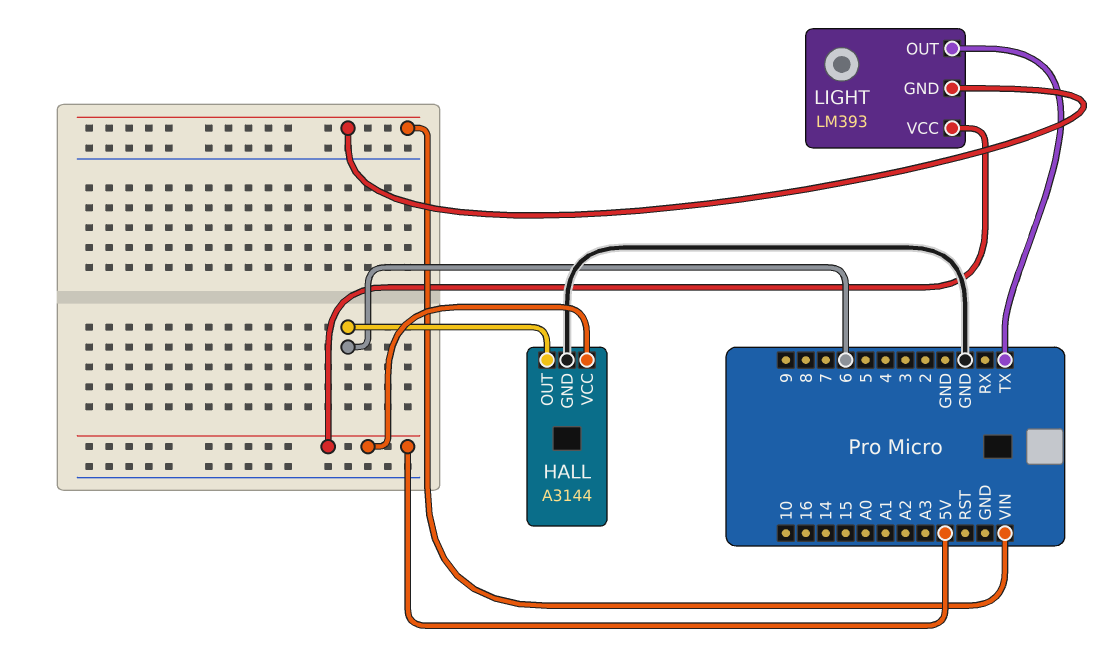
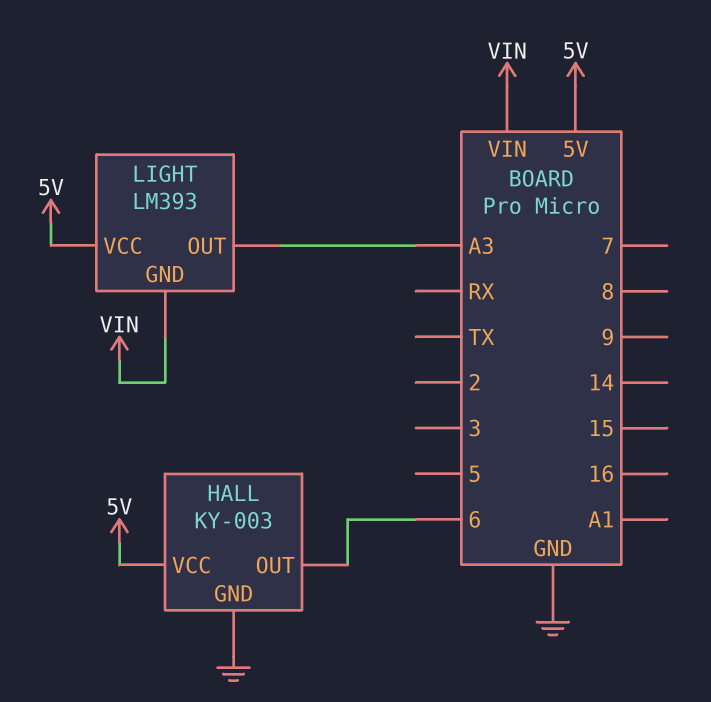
HALL: A3144 -> KY-003
LIGHT pin OUT: TX -> A3

